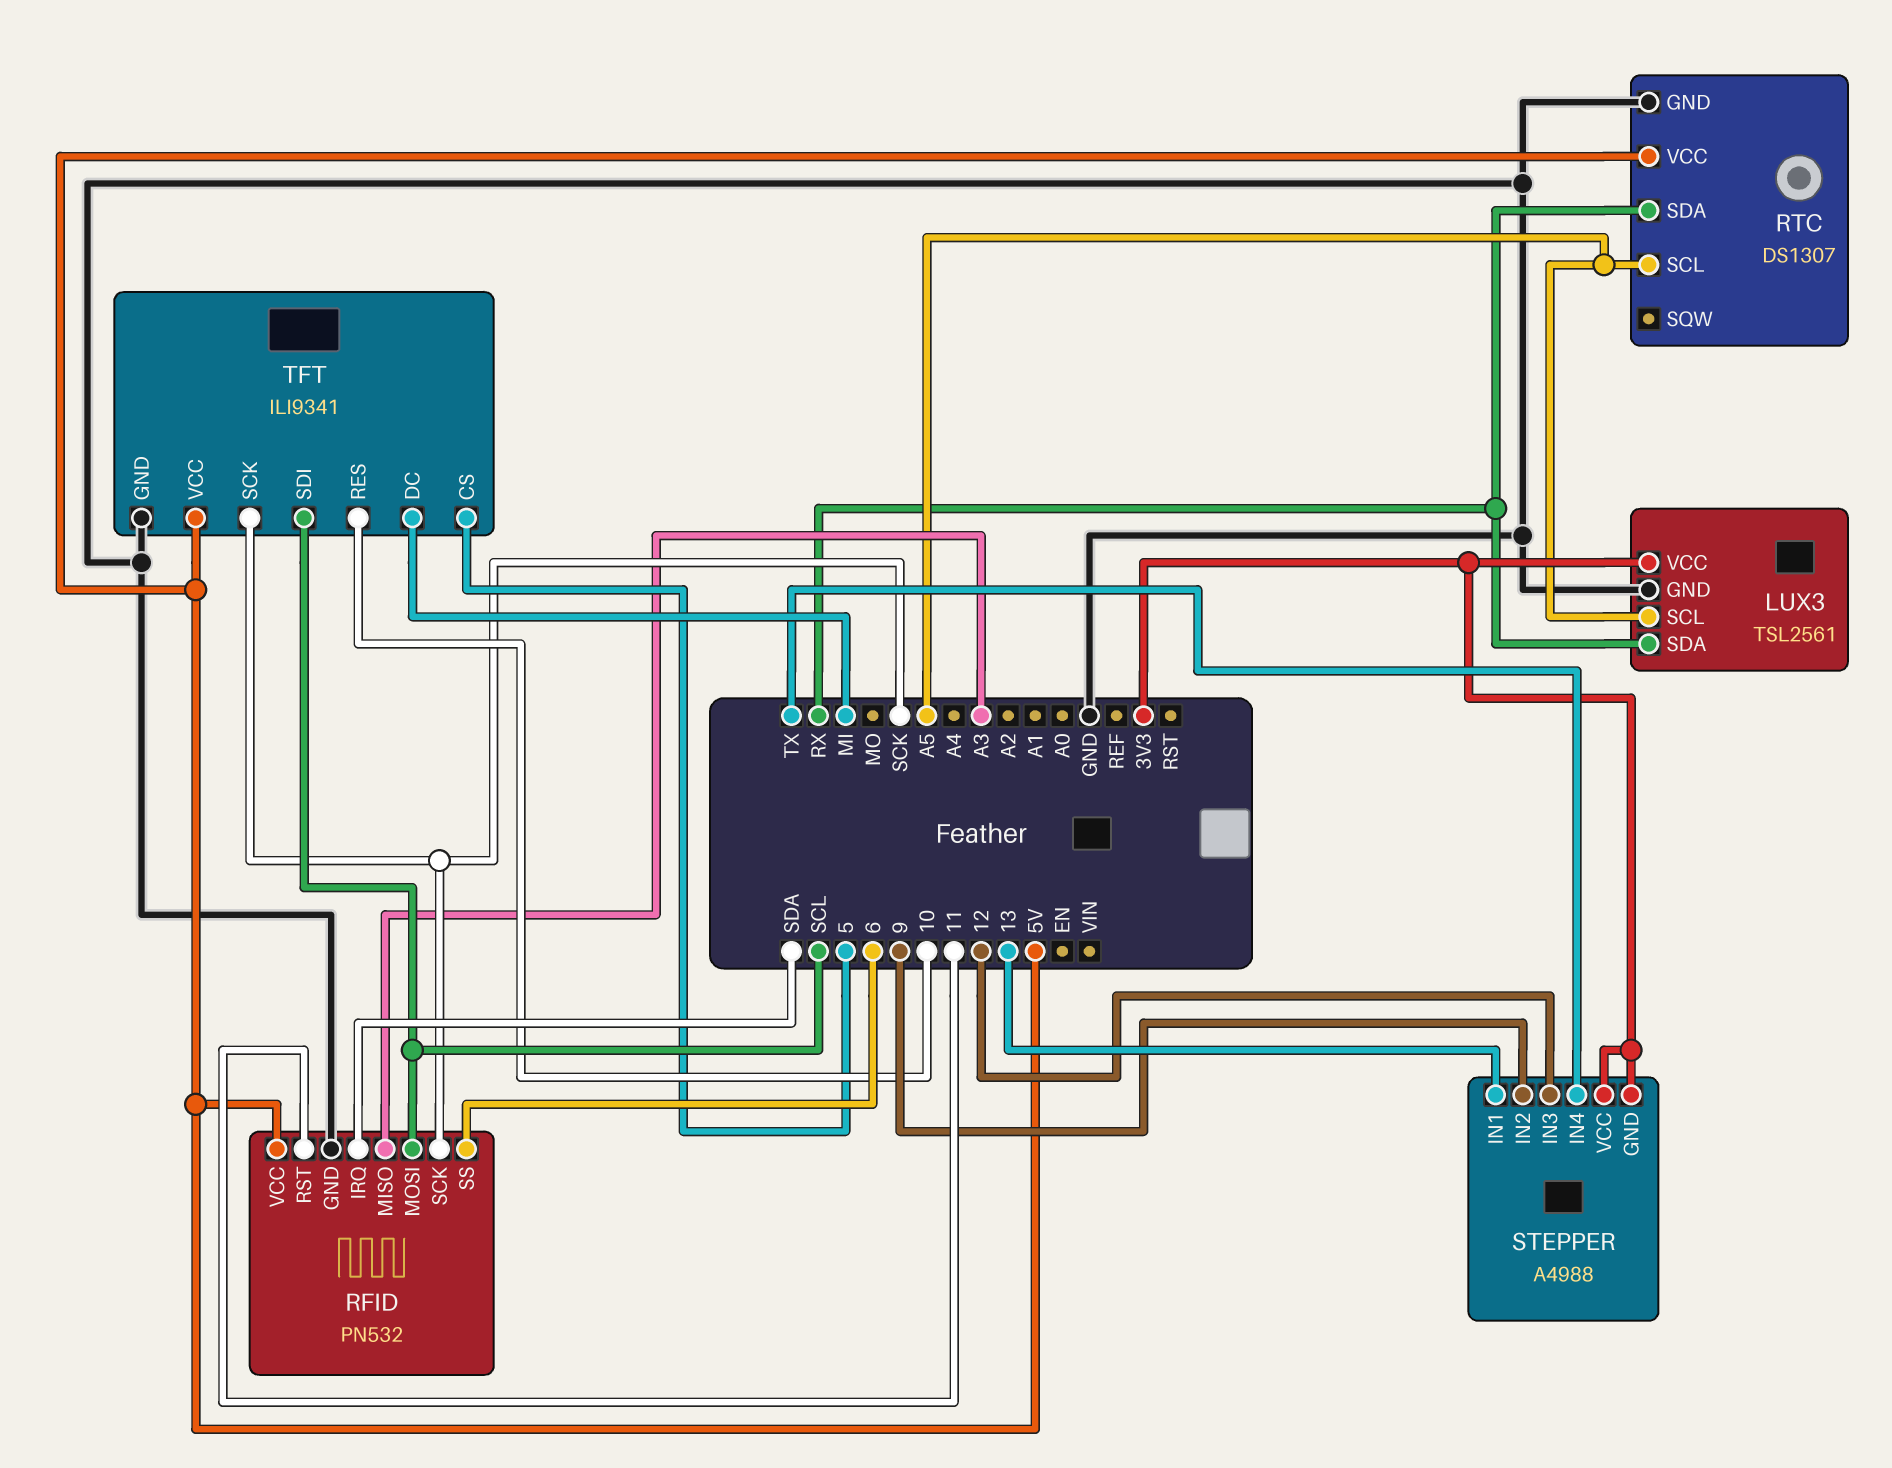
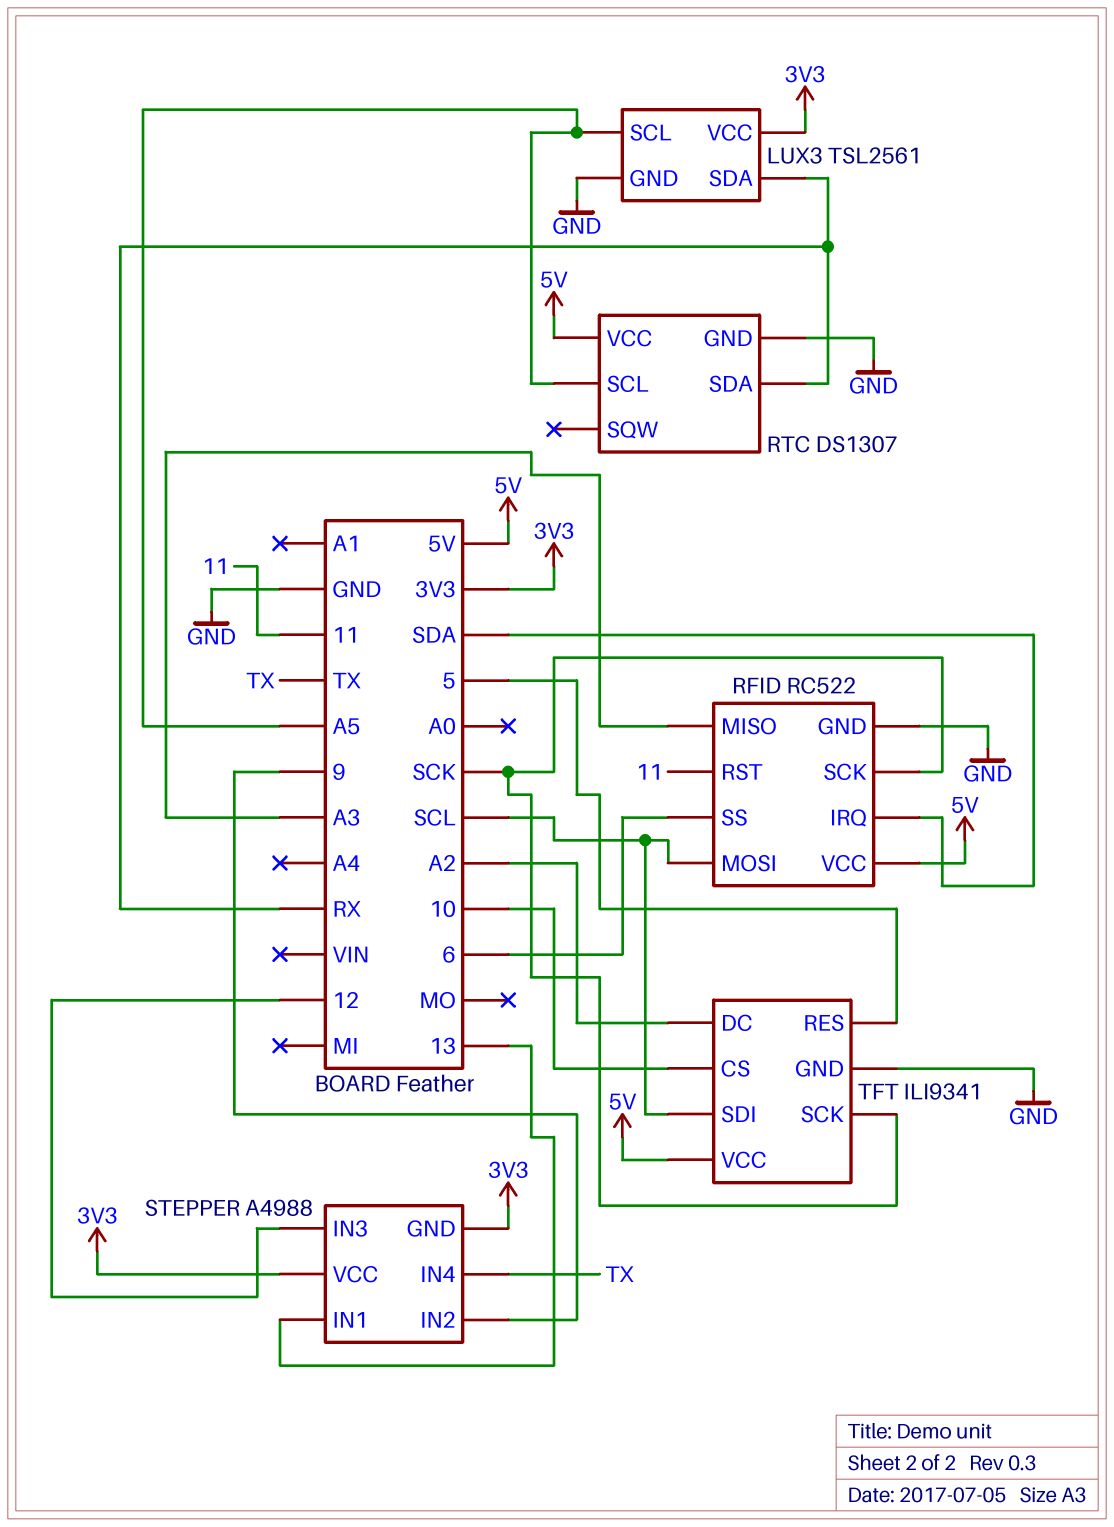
RFID: PN532 -> RC522
TFT pin CS: 5 -> 10
TFT pin DC: MI -> A2
TFT pin RES: 10 -> 5

